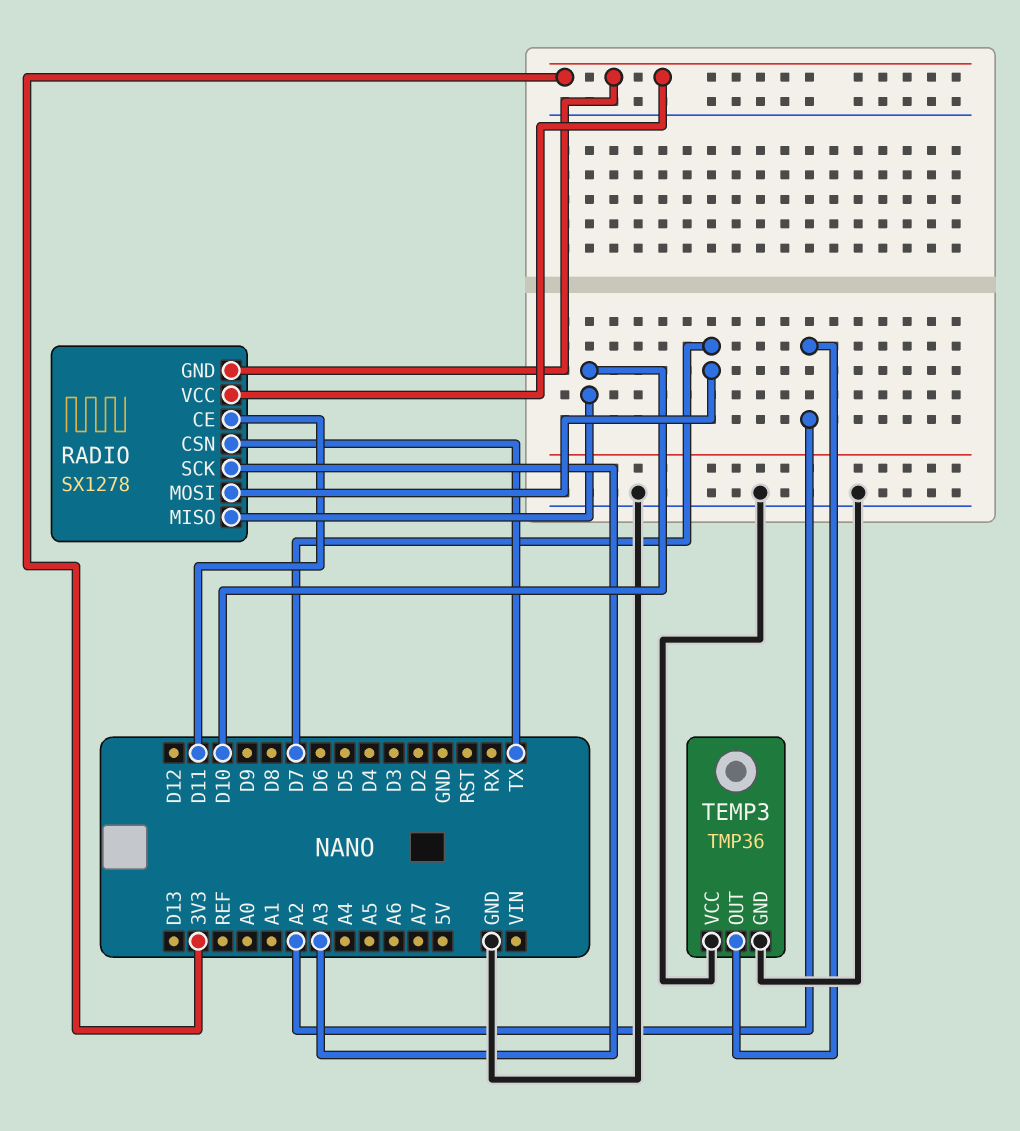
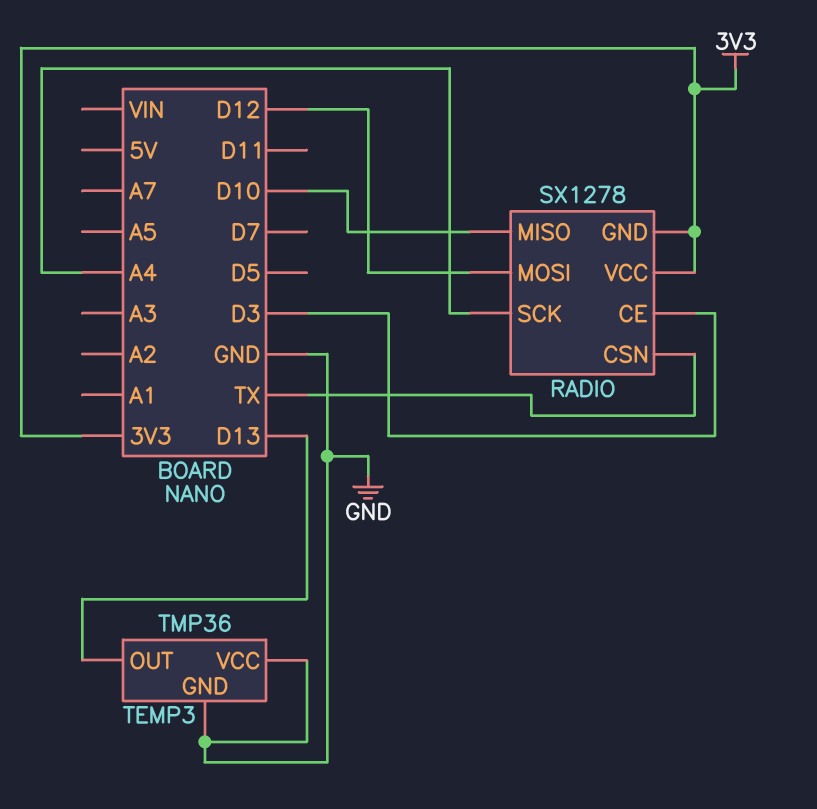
RADIO pin CE: D11 -> D3
RADIO pin MOSI: D7 -> D12
RADIO pin SCK: A3 -> A4
TEMP3 pin OUT: A2 -> D13

